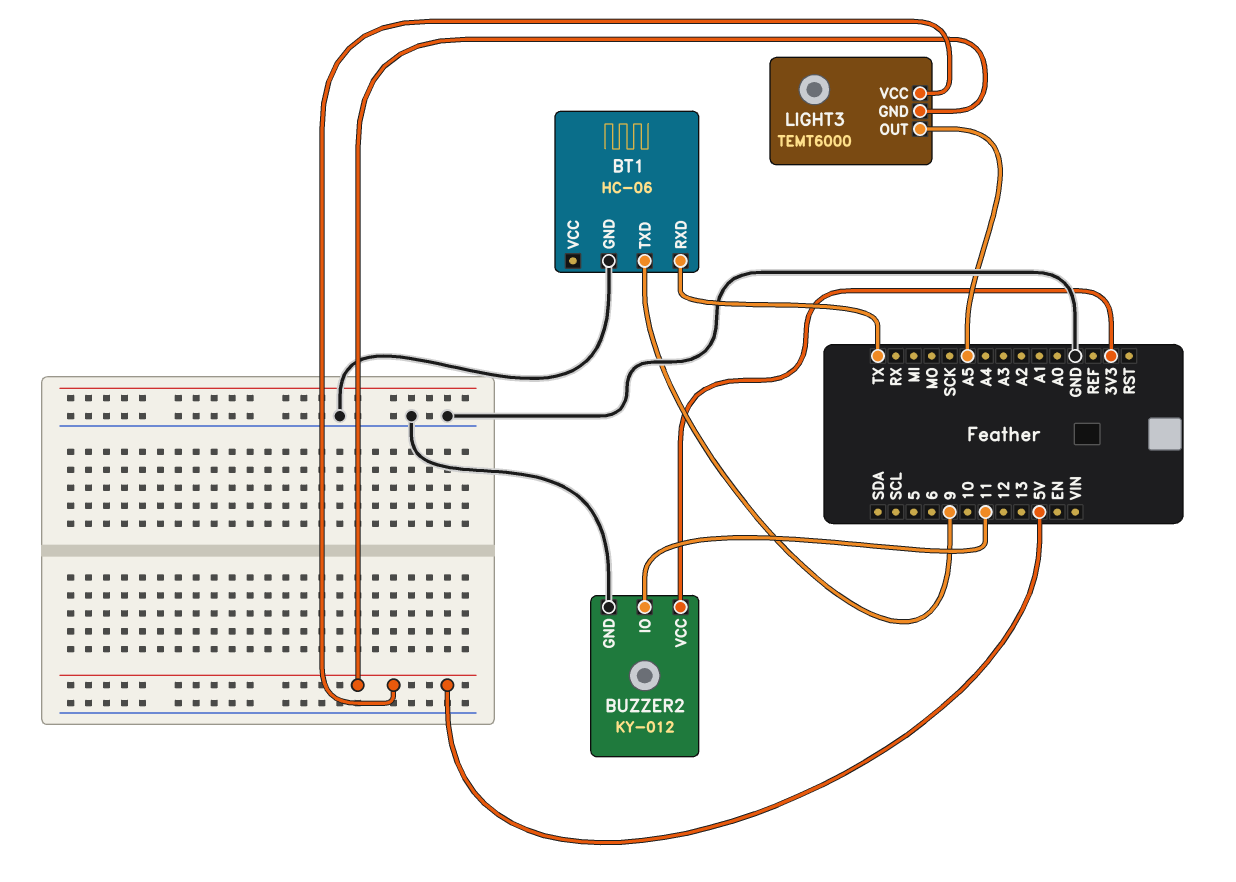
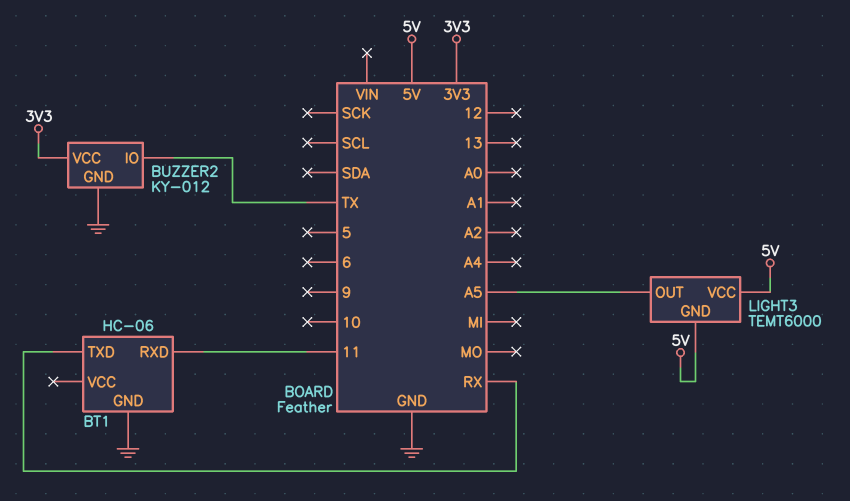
BT1 pin RXD: TX -> 11
BT1 pin TXD: 9 -> RX
BUZZER2 pin IO: 11 -> TX

